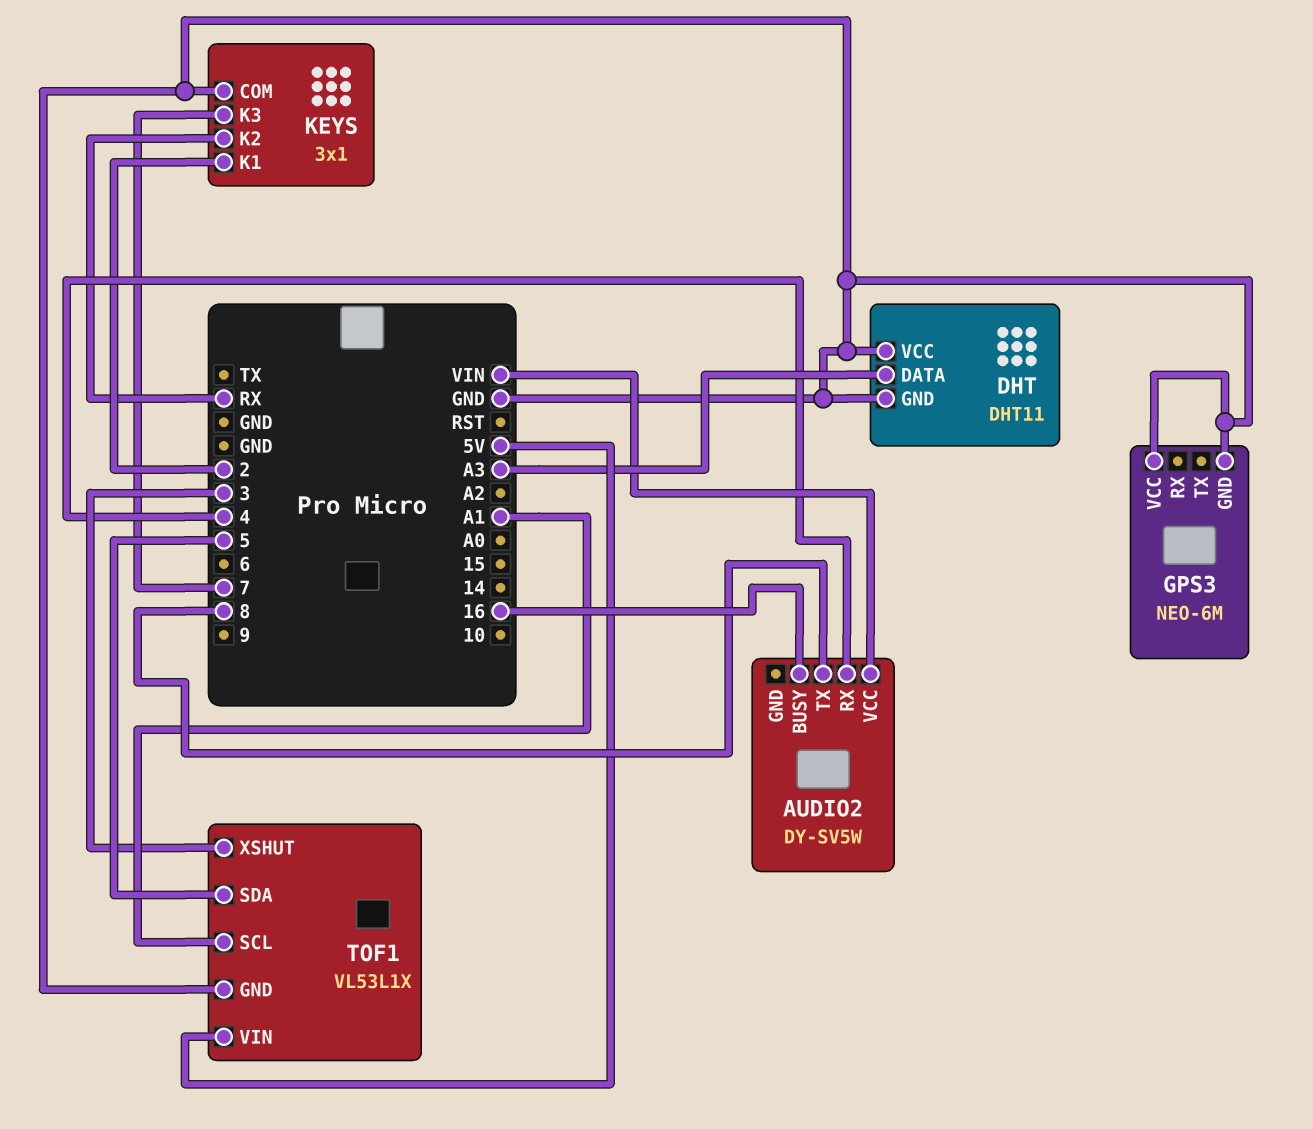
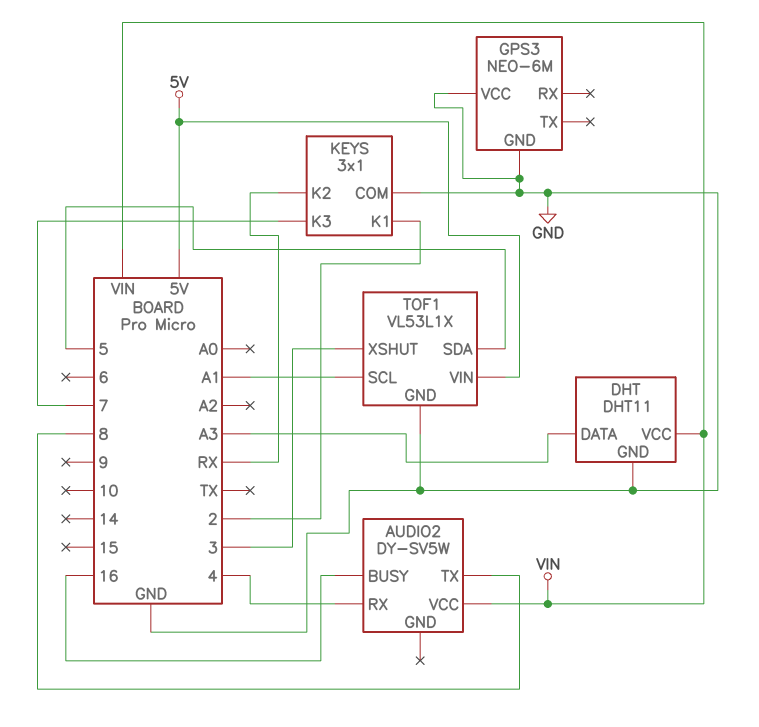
DHT pin VCC: GND -> VIN

